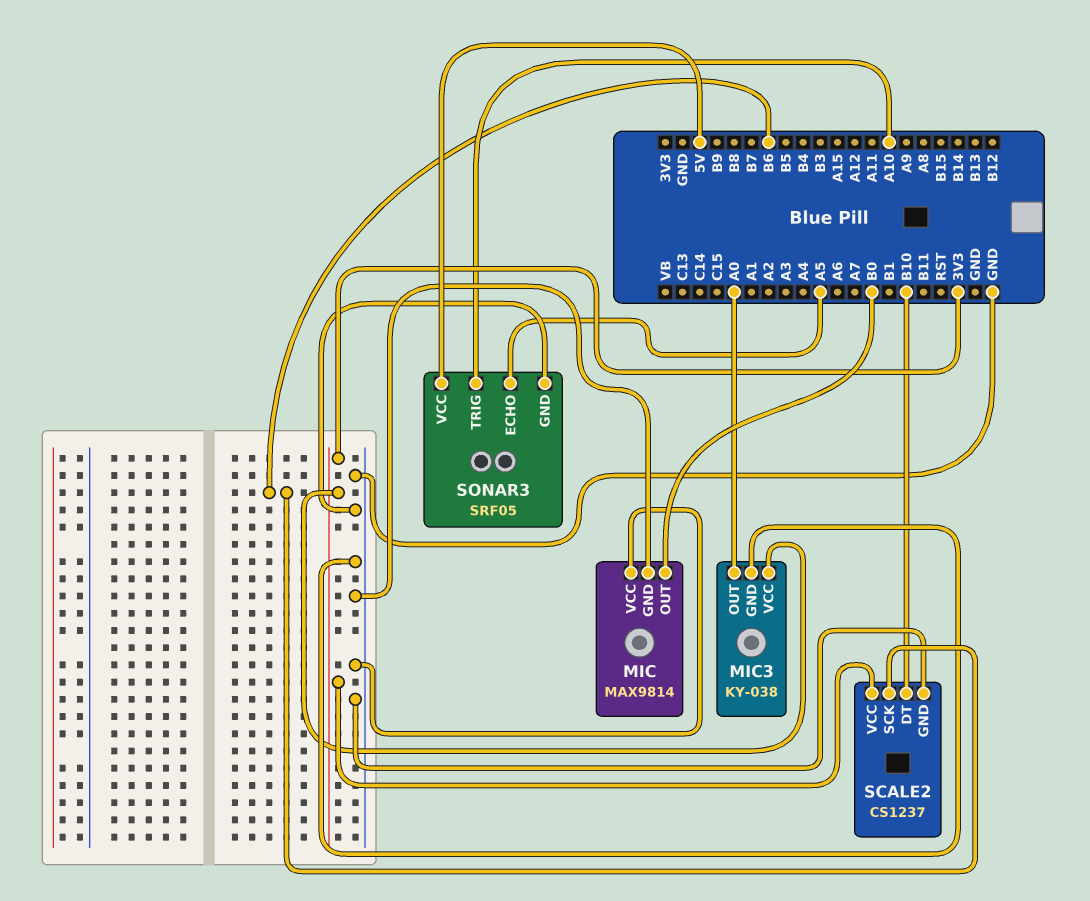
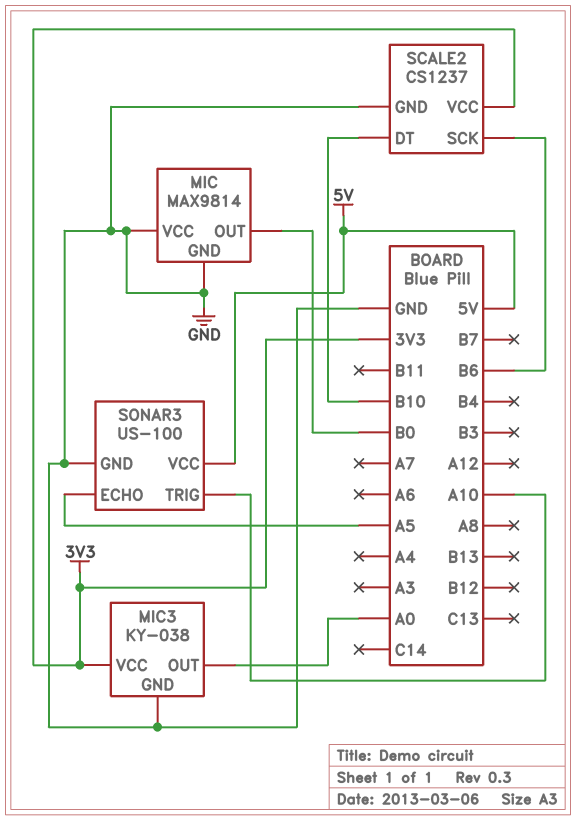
SONAR3: SRF05 -> US-100

